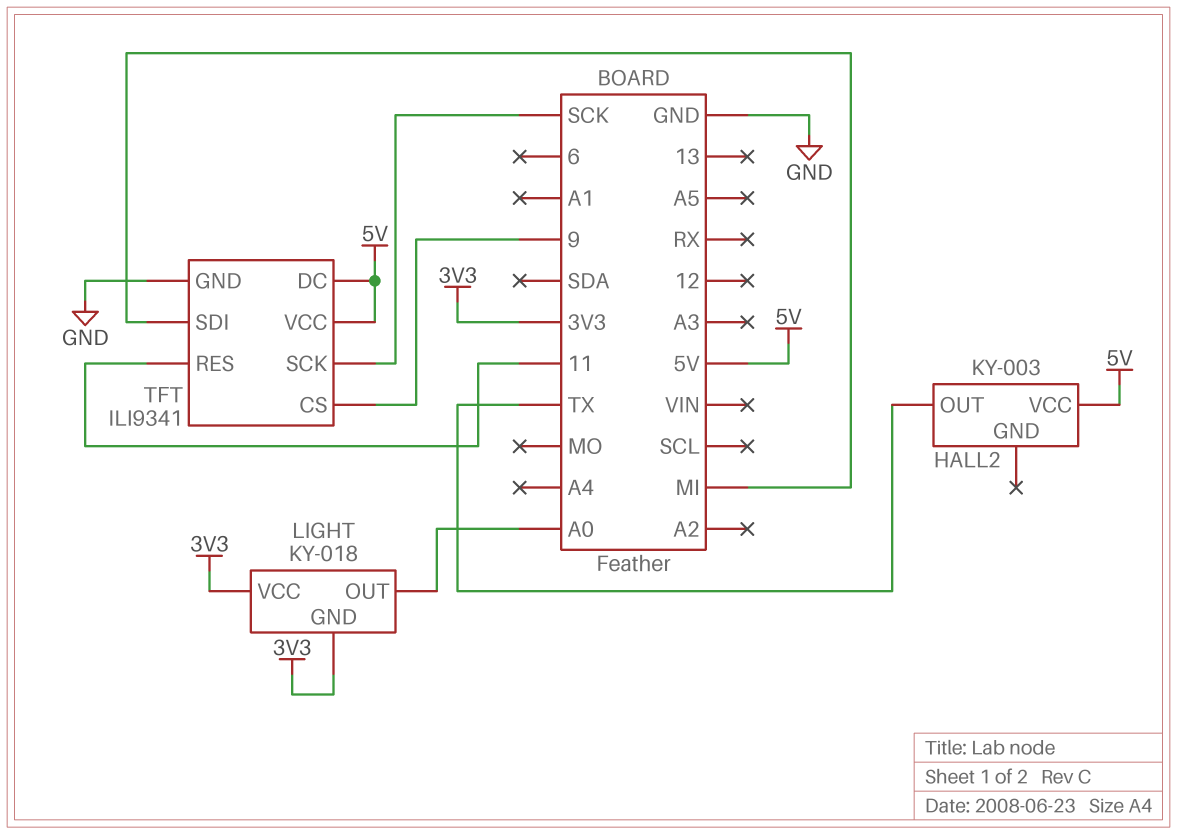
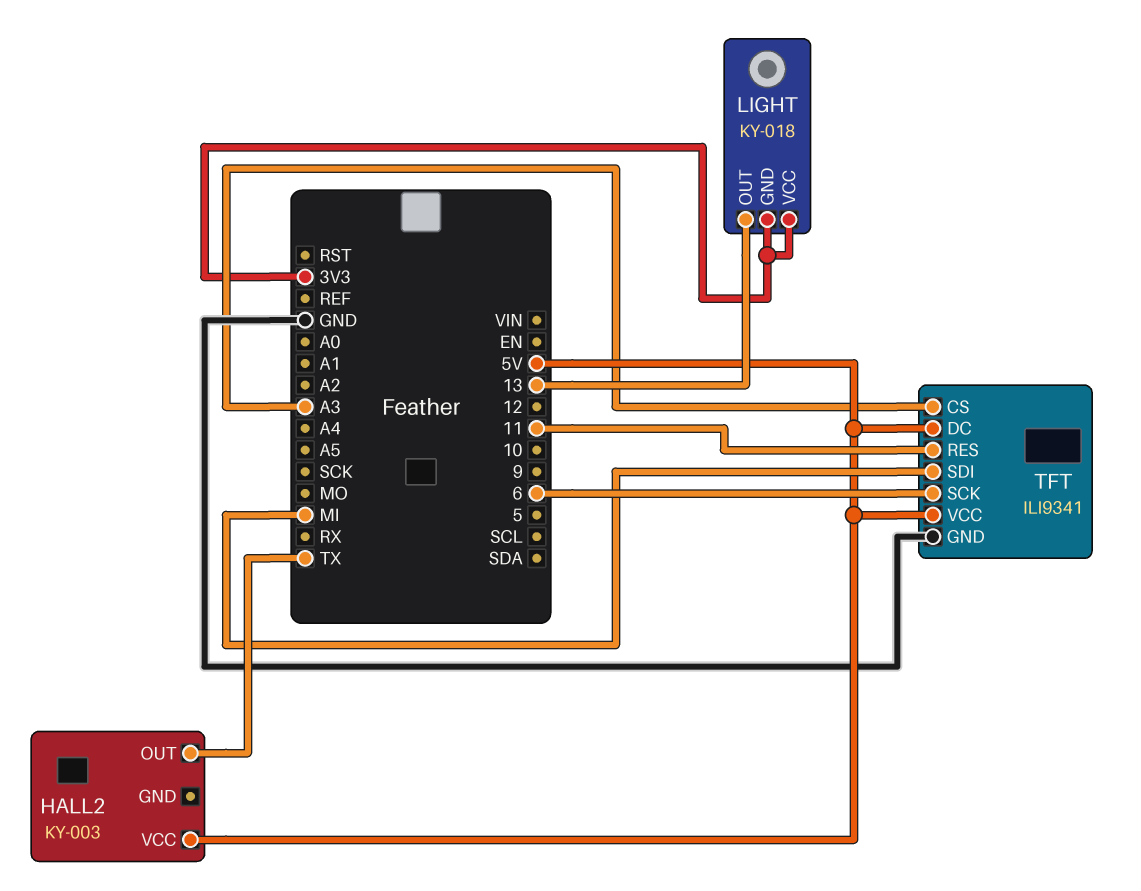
LIGHT pin OUT: A0 -> 13
TFT pin CS: 9 -> A3
TFT pin SCK: SCK -> 6

